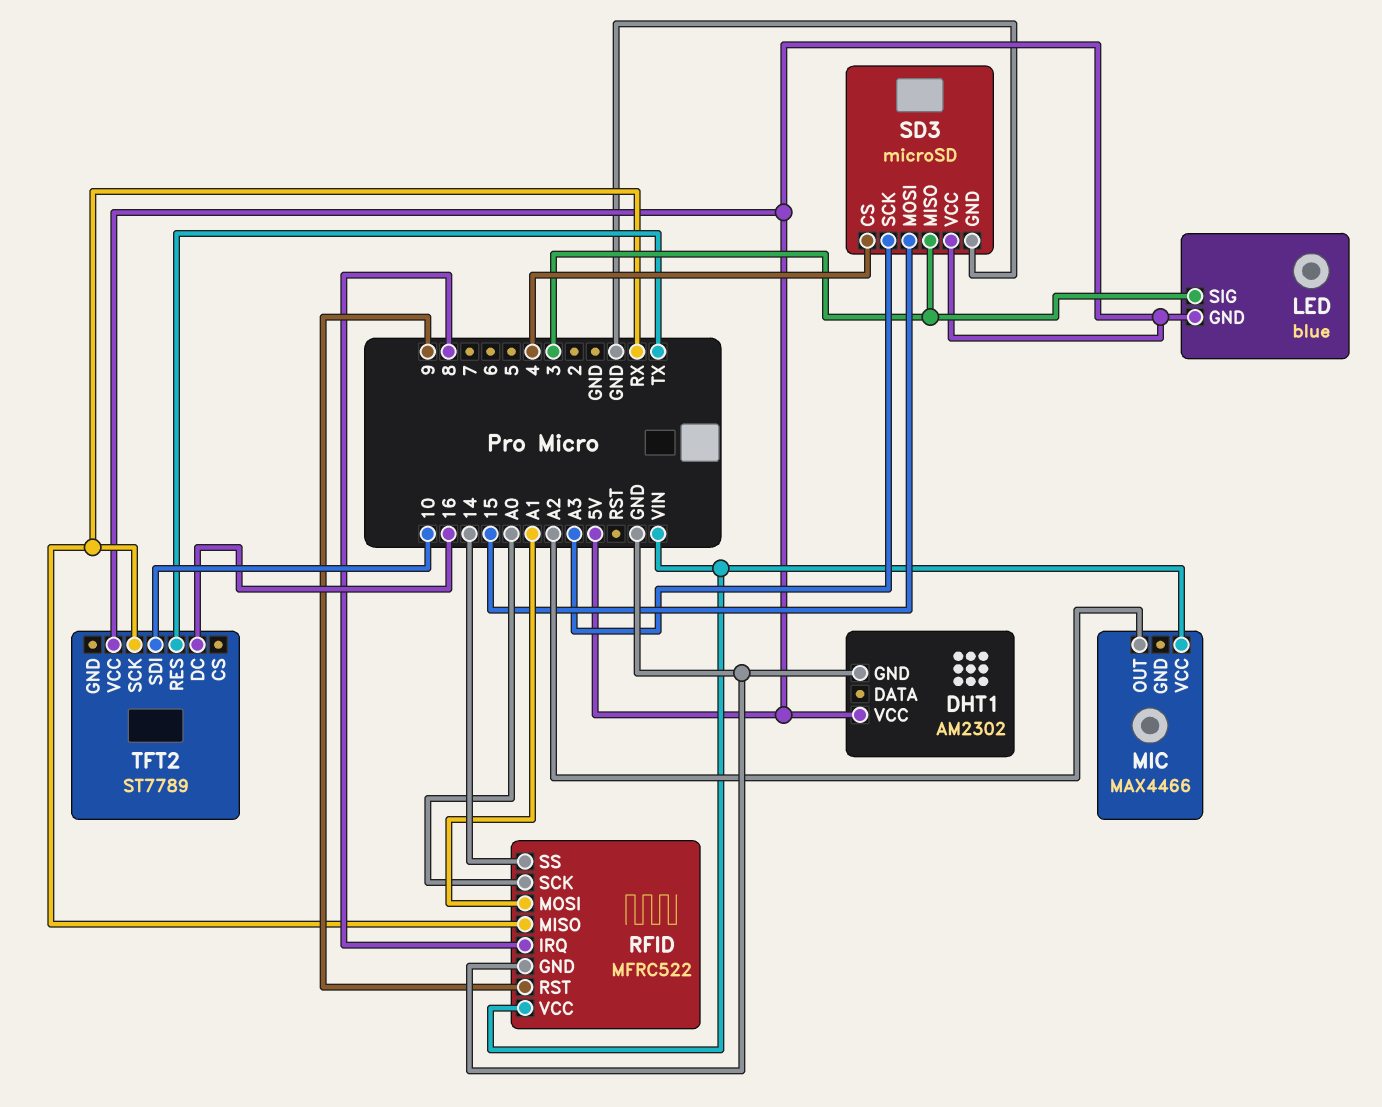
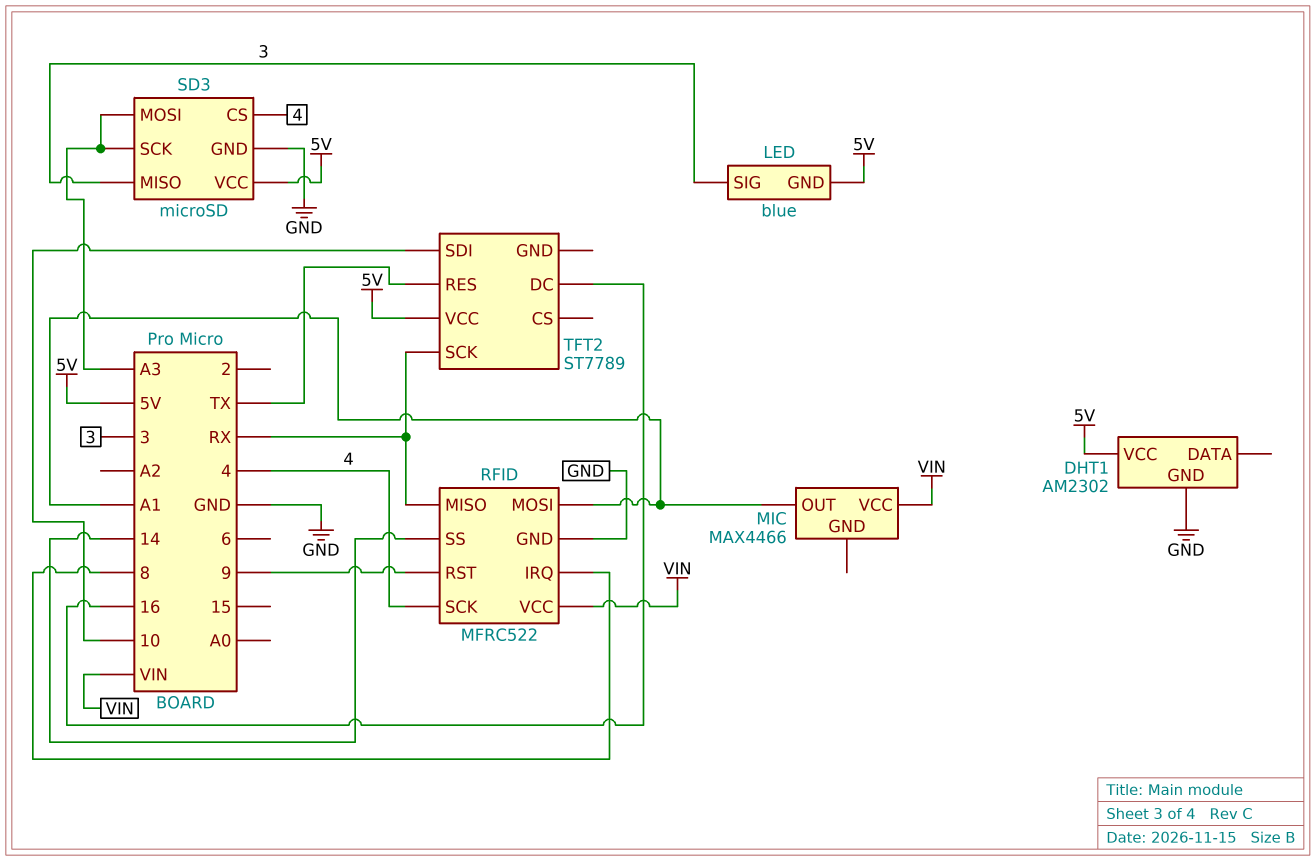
MIC pin OUT: A2 -> A1
RFID pin SCK: A0 -> 4
SD3 pin MOSI: 15 -> A3

